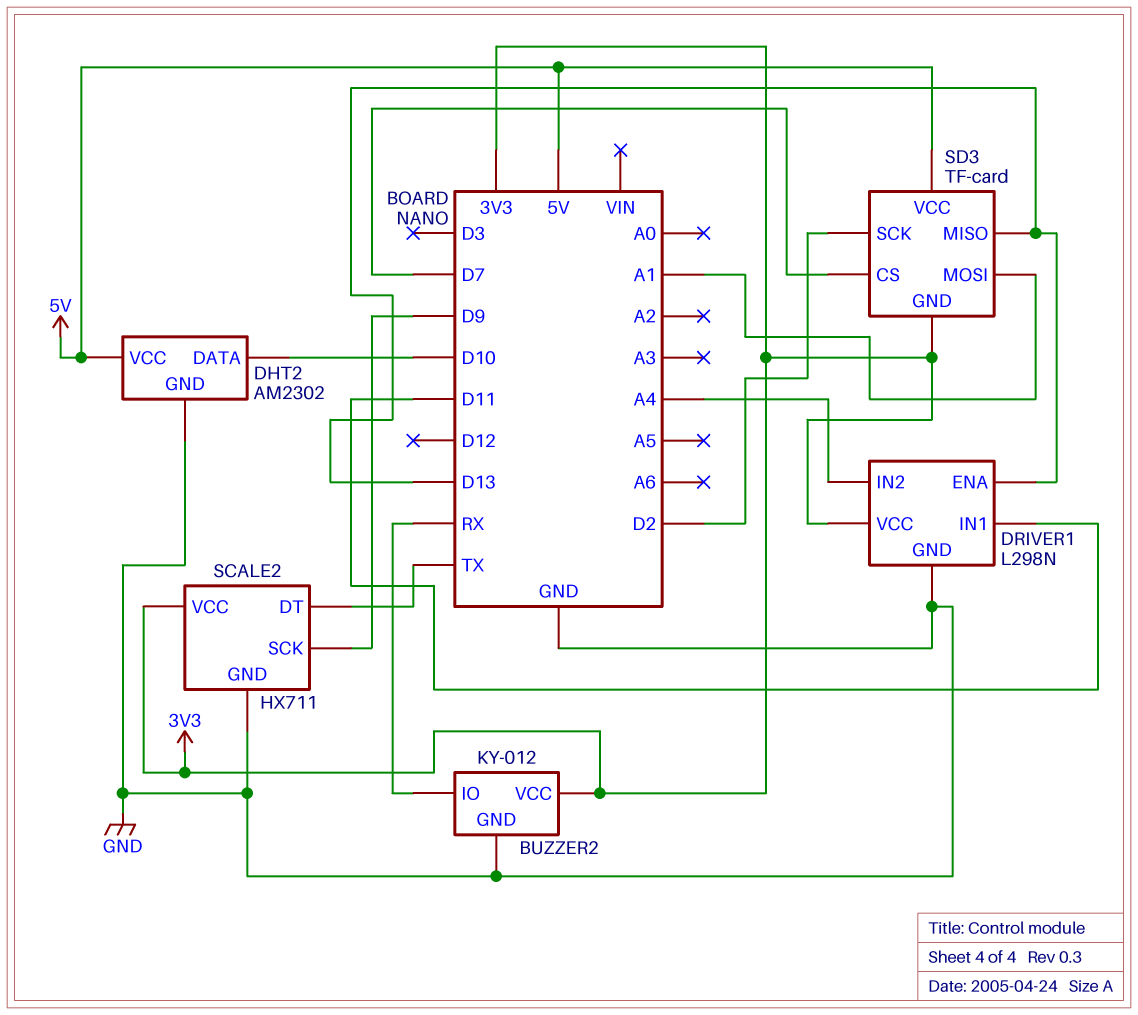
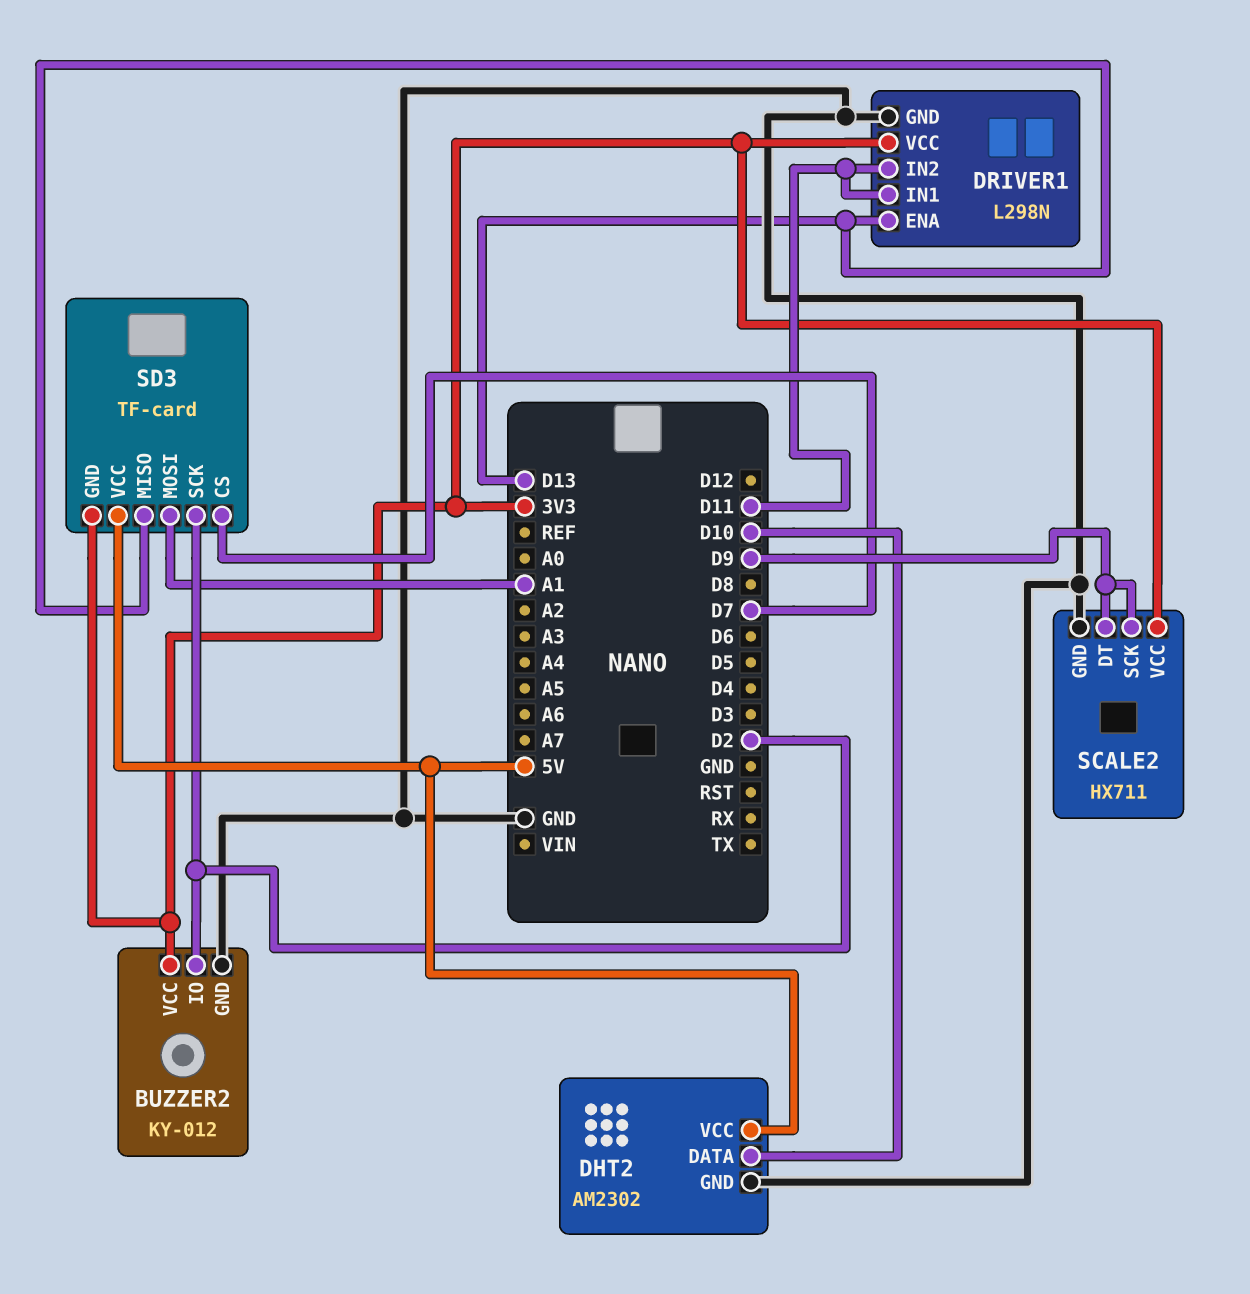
BUZZER2 pin IO: RX -> D2
DRIVER1 pin IN2: A4 -> D11
SCALE2 pin DT: TX -> D9

